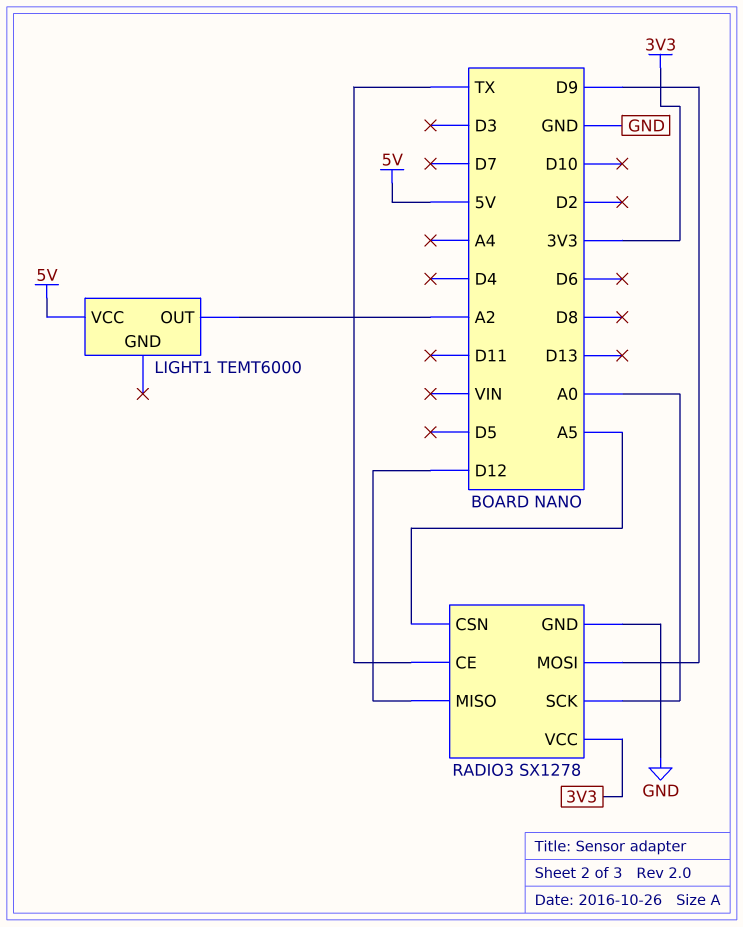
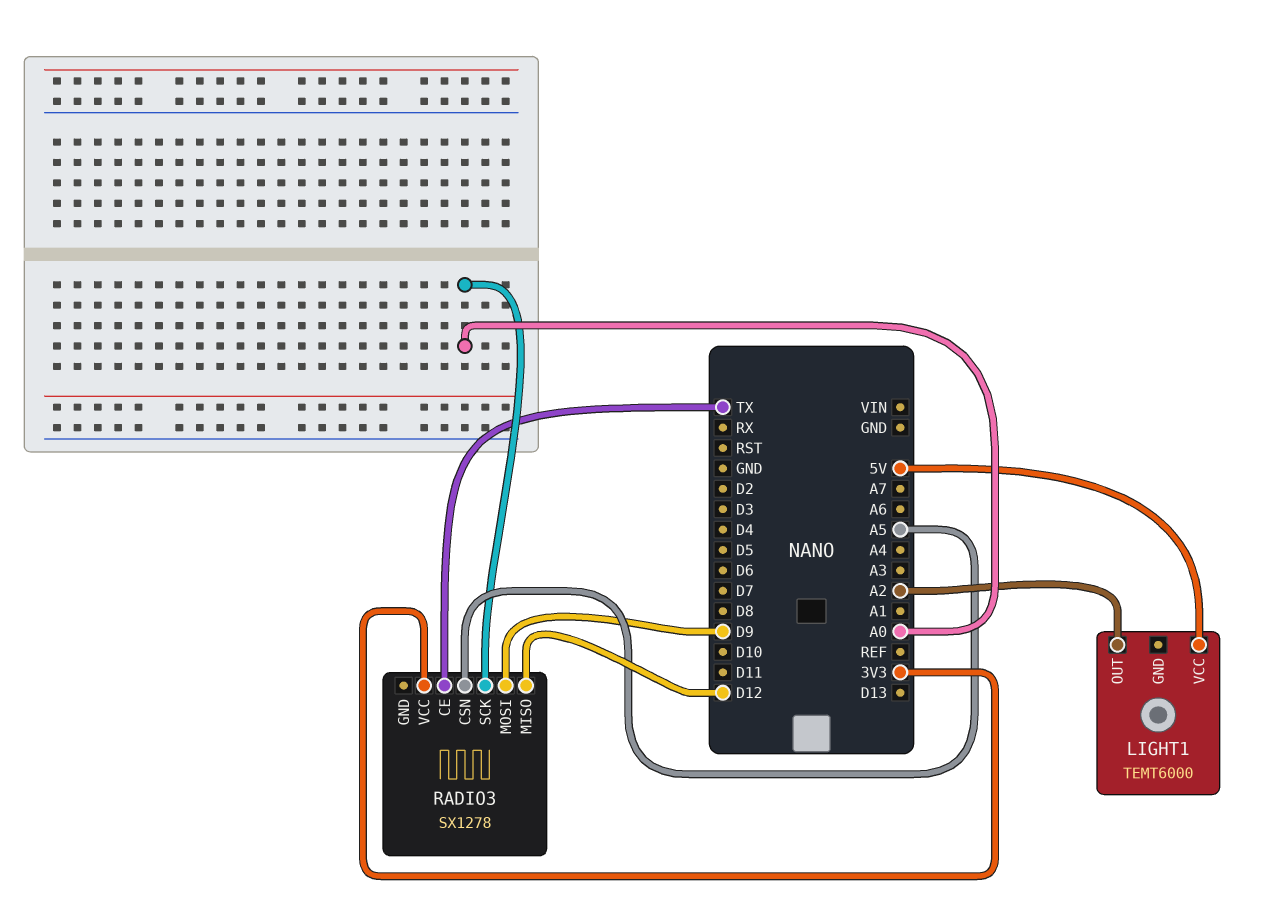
RADIO3 pin GND: GND -> none

